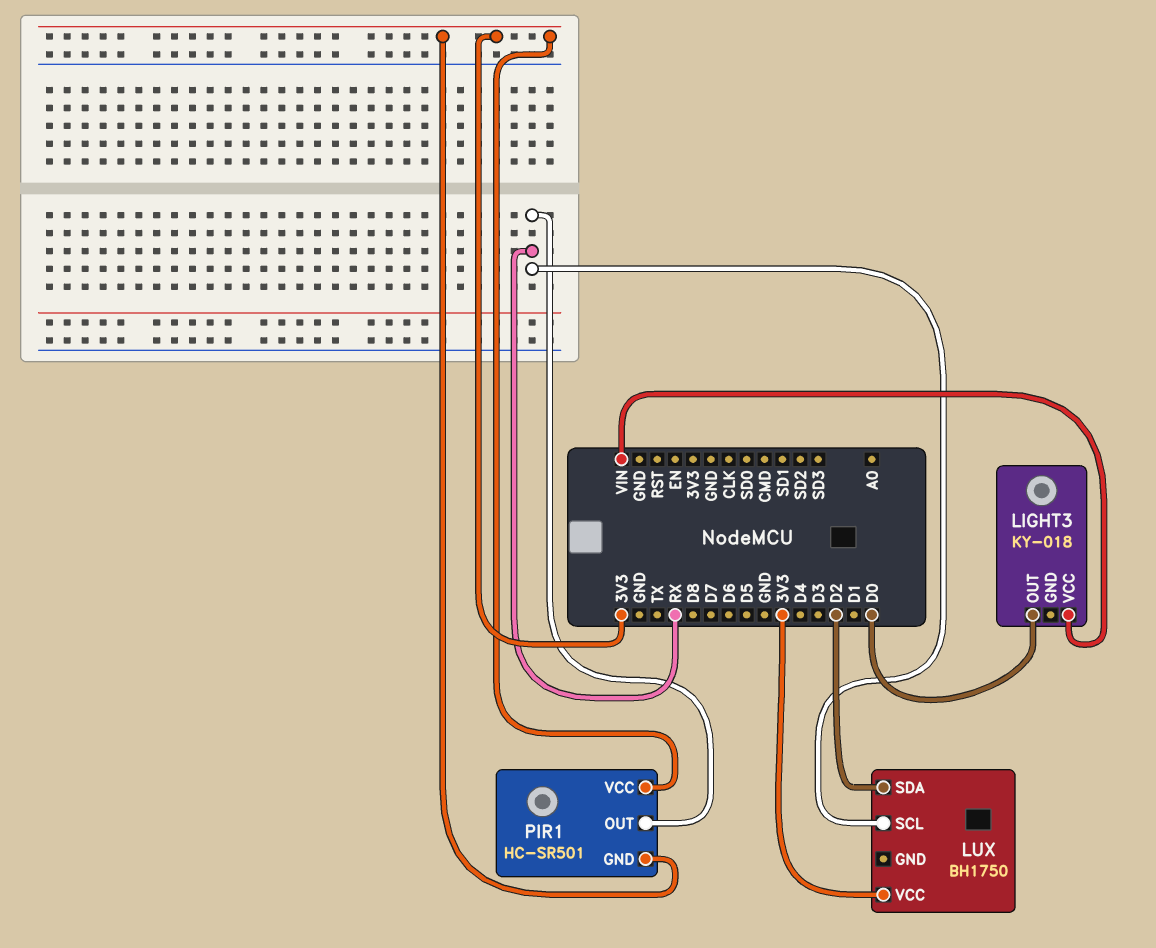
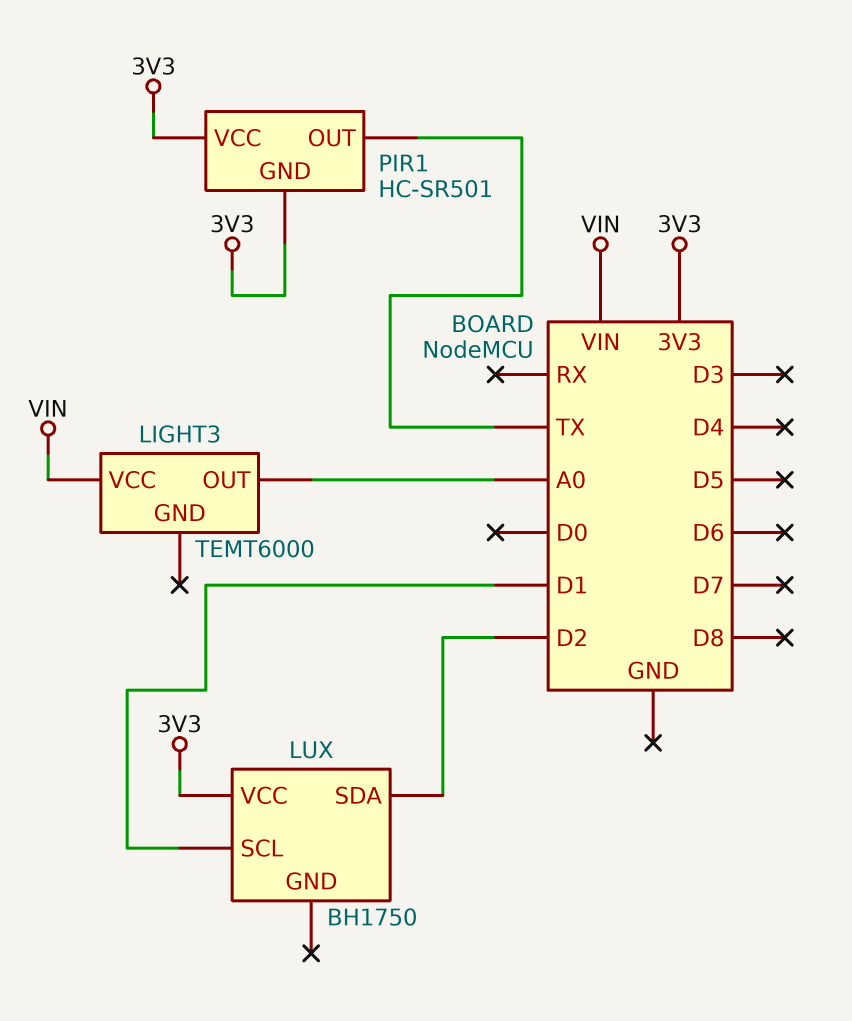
LIGHT3: KY-018 -> TEMT6000
LIGHT3 pin OUT: D0 -> A0
LUX pin SCL: RX -> D1
PIR1 pin OUT: RX -> TX

